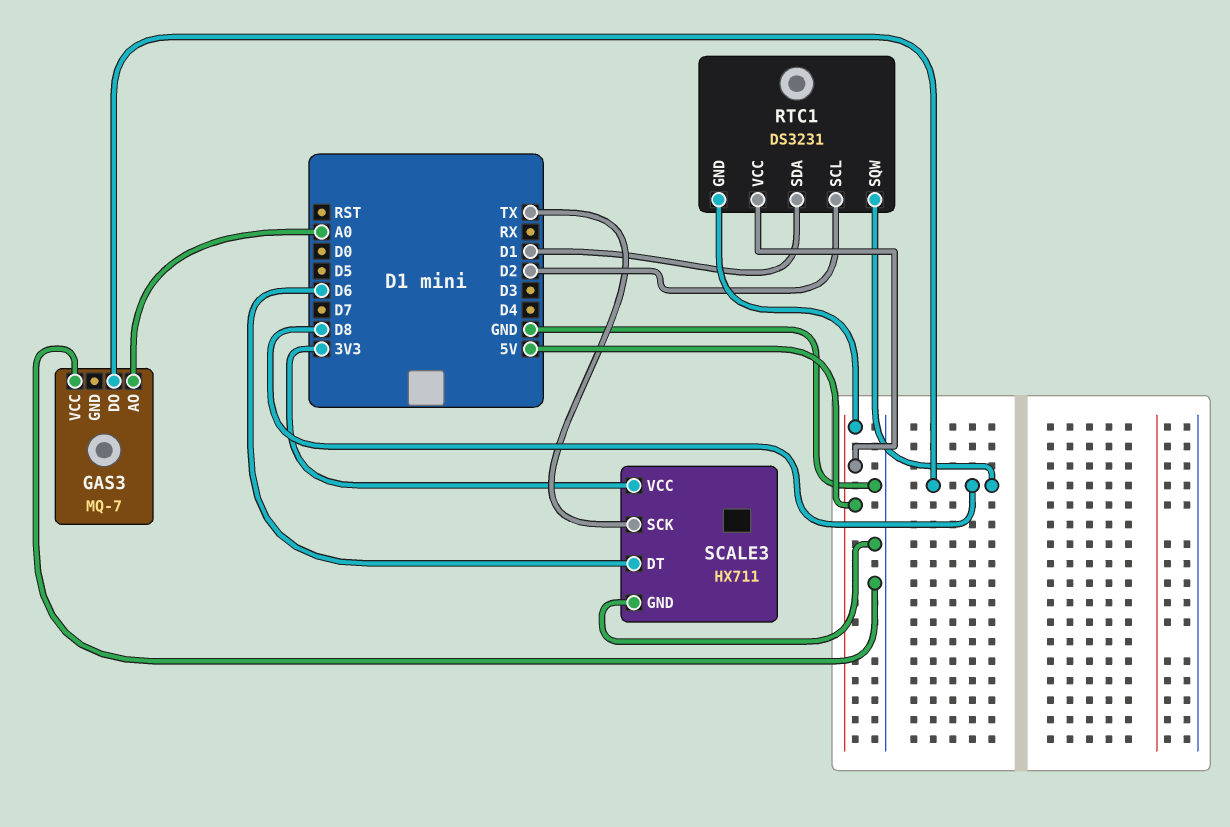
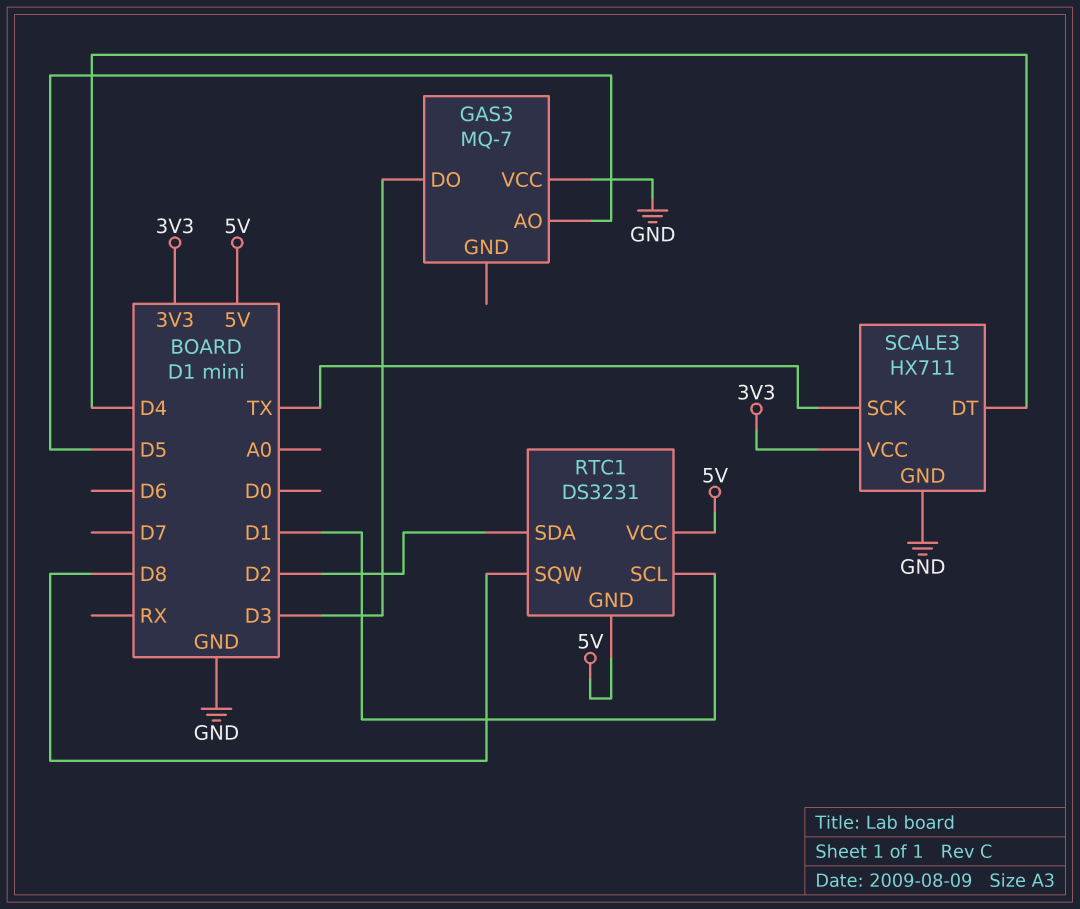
GAS3 pin AO: A0 -> D5
GAS3 pin DO: D8 -> D3
RTC1 pin SCL: D2 -> D1
RTC1 pin SDA: D1 -> D2
SCALE3 pin DT: D6 -> D4

